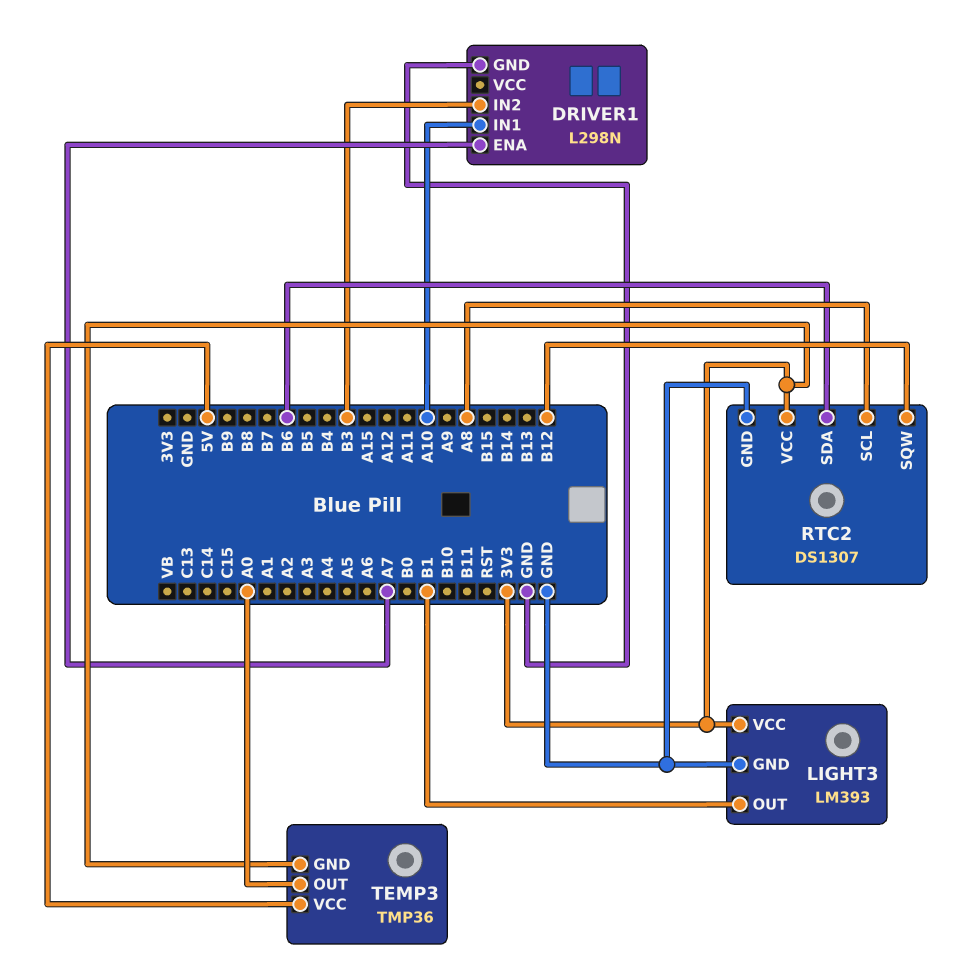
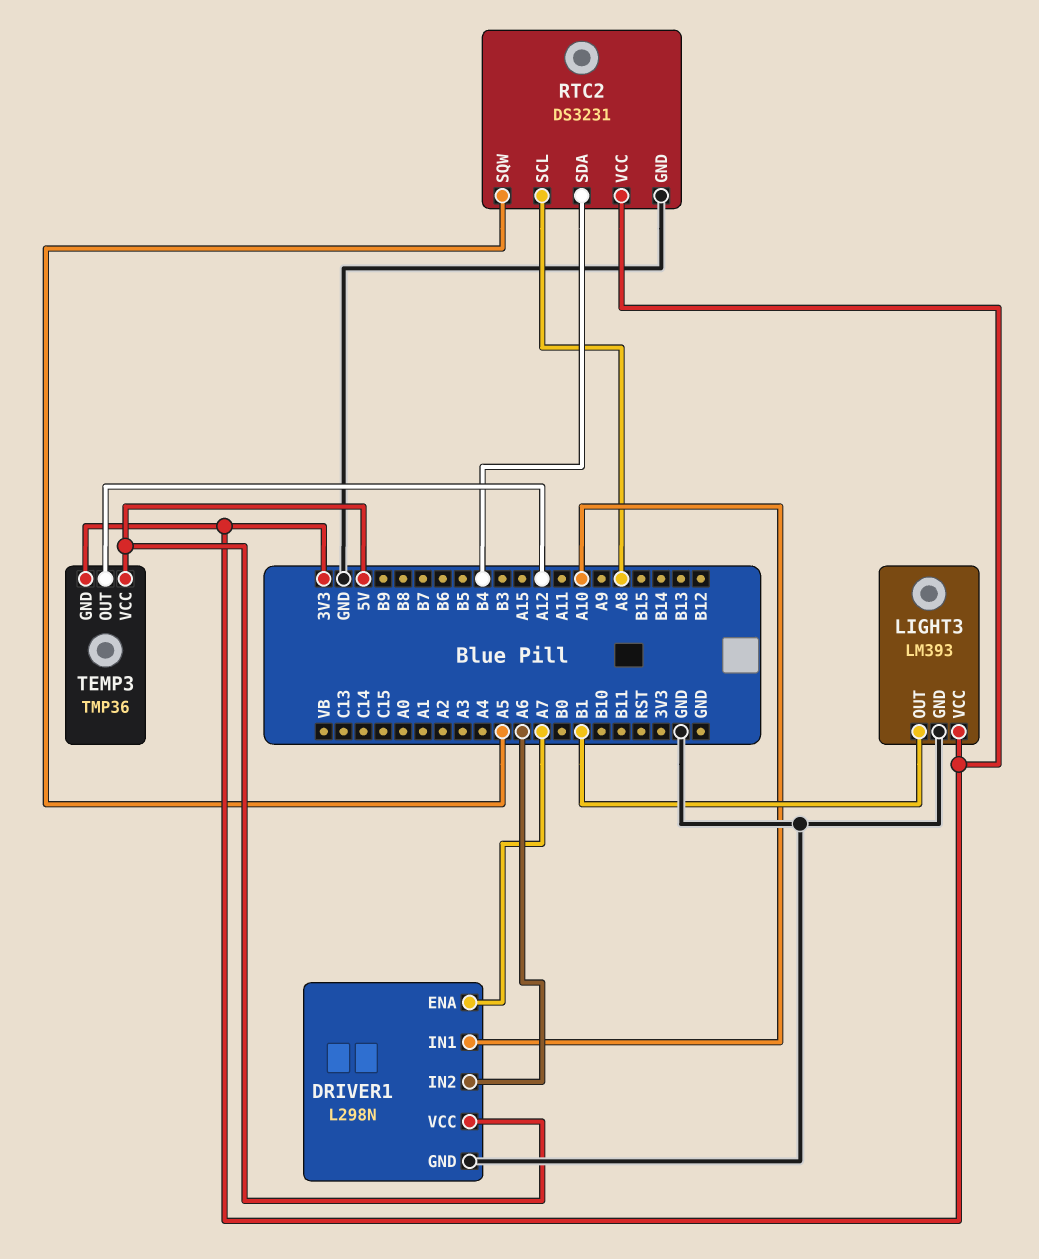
DRIVER1 pin IN2: B3 -> A6
DRIVER1 pin VCC: none -> 5V
RTC2: DS1307 -> DS3231
RTC2 pin SDA: B6 -> B4
RTC2 pin SQW: B12 -> A5
TEMP3 pin OUT: A0 -> A12

